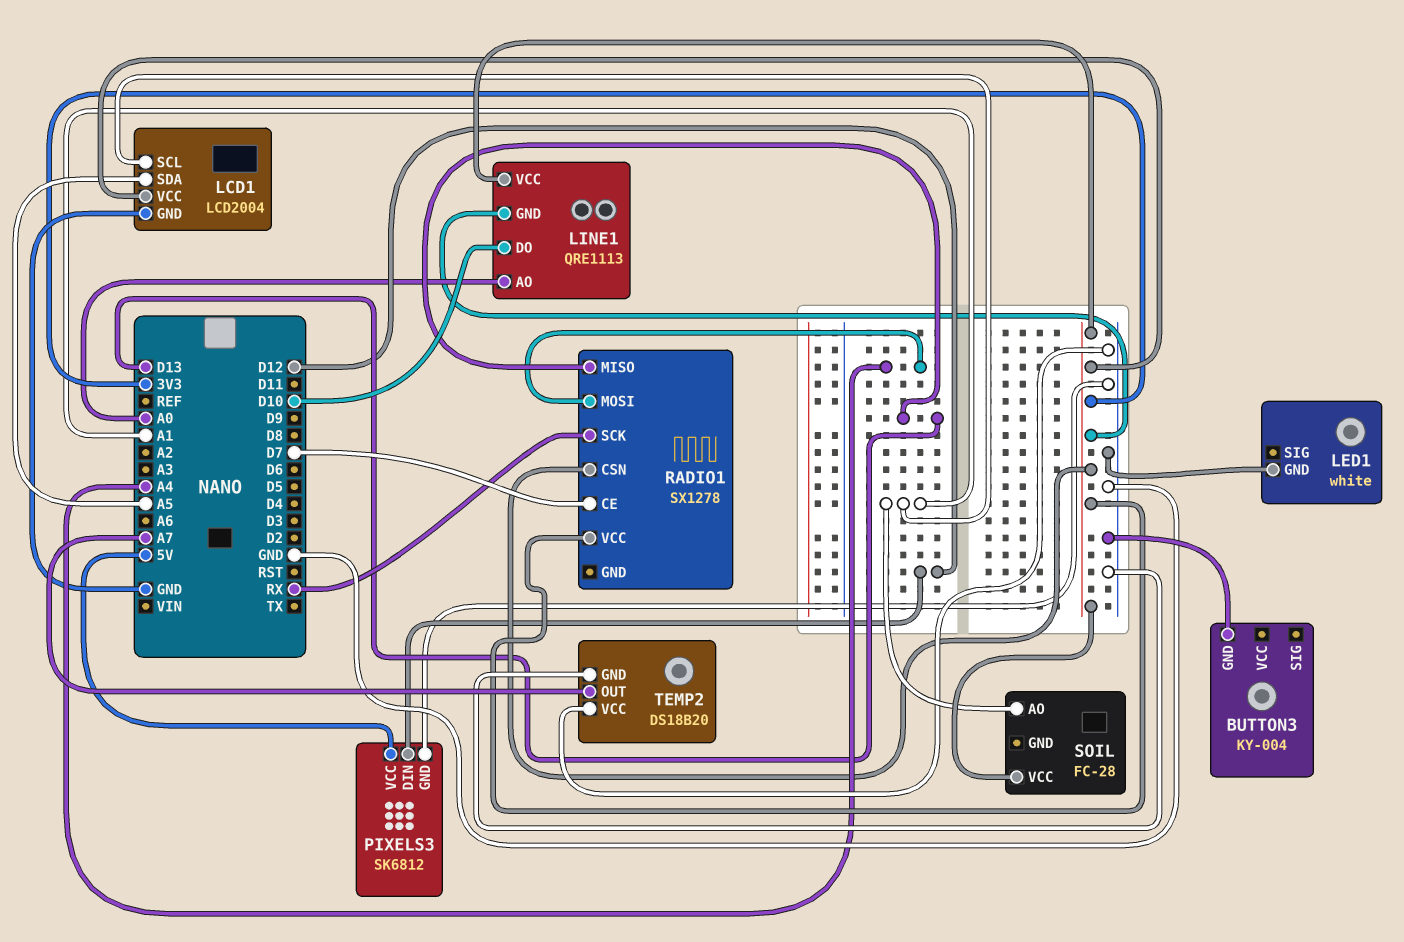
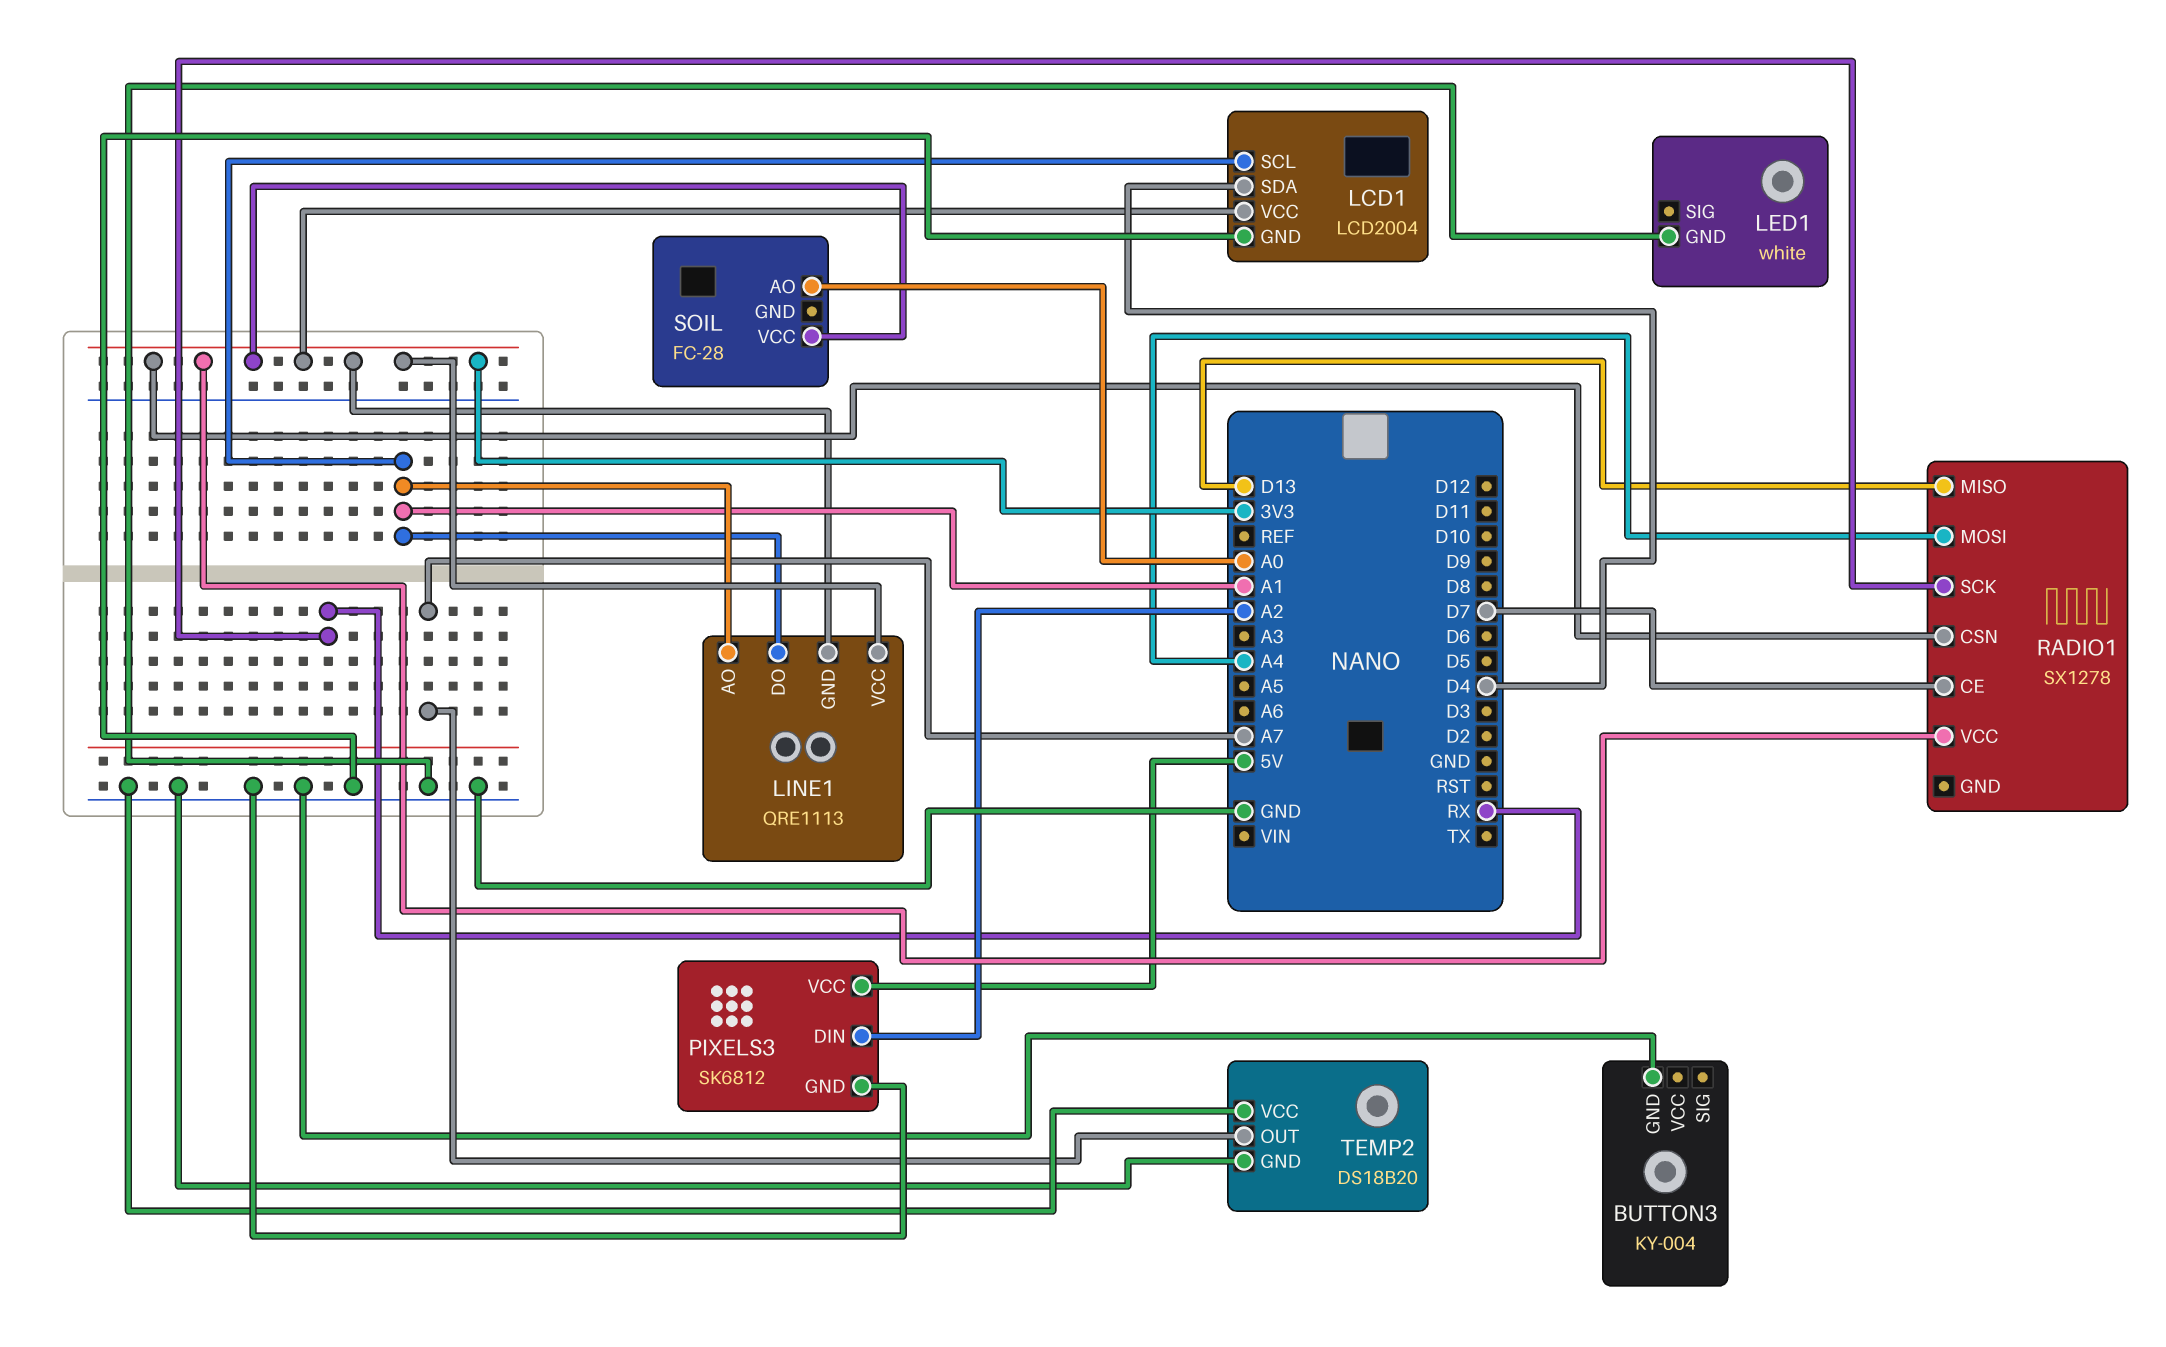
LCD1 pin SDA: A5 -> D4
LINE1 pin AO: A0 -> A1
LINE1 pin DO: D10 -> A1
PIXELS3 pin DIN: D12 -> A2
SOIL pin AO: A1 -> A0

